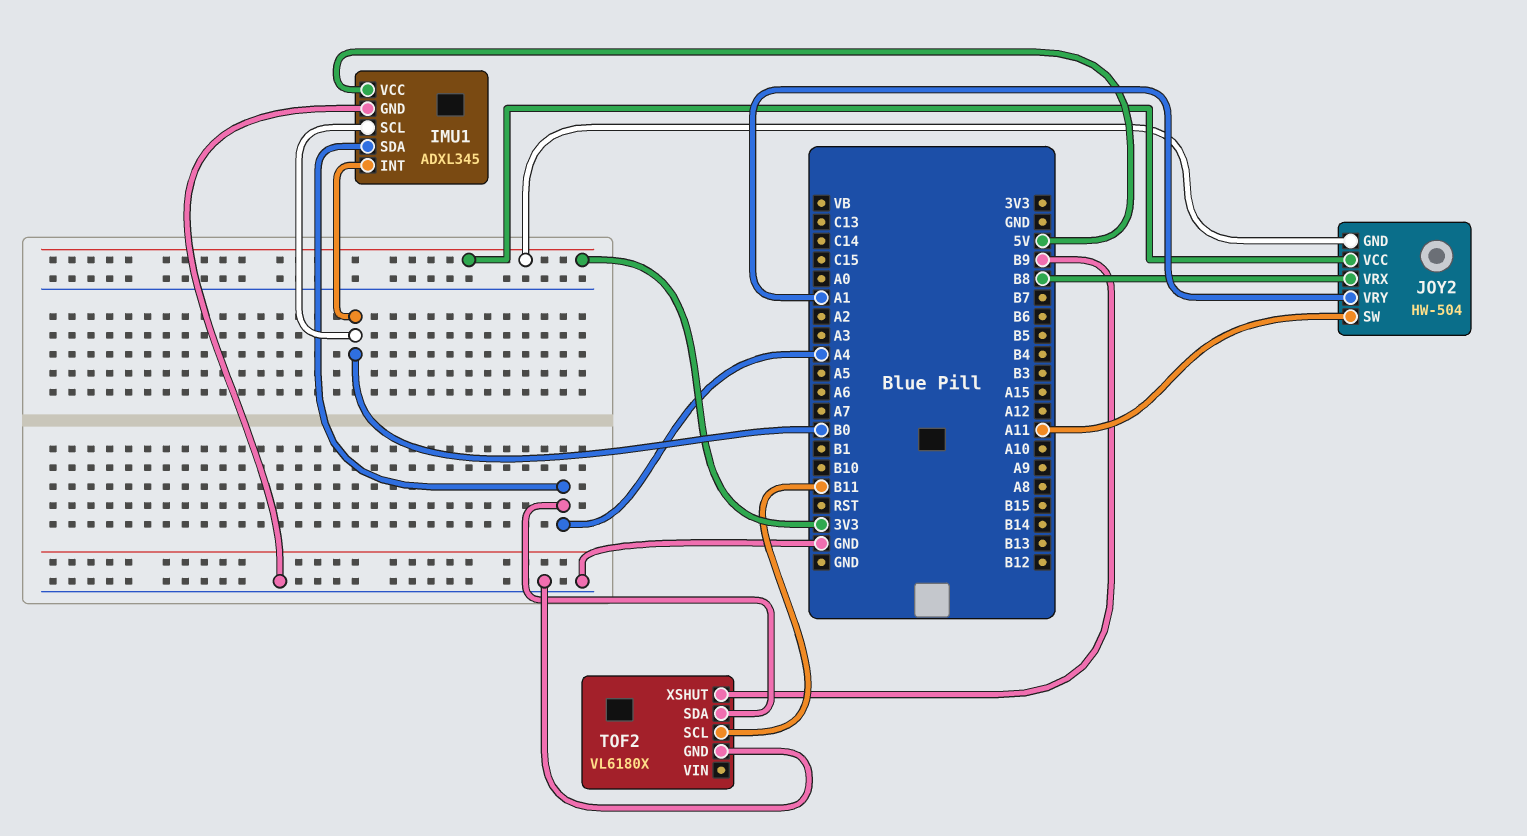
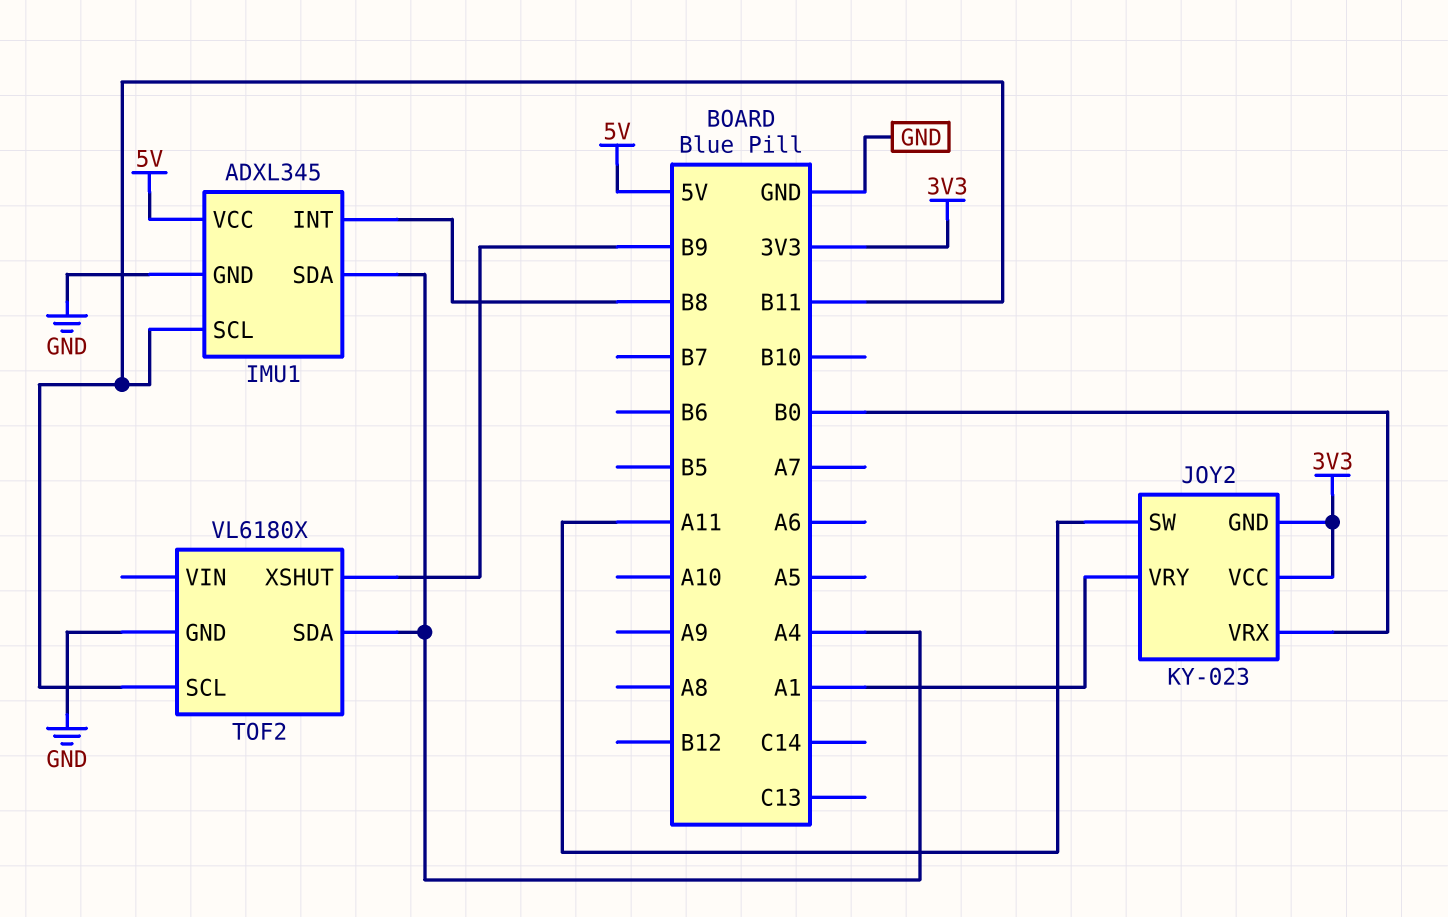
IMU1 pin INT: B0 -> B8
IMU1 pin SCL: B0 -> B11
JOY2: HW-504 -> KY-023
JOY2 pin VRX: B8 -> B0

